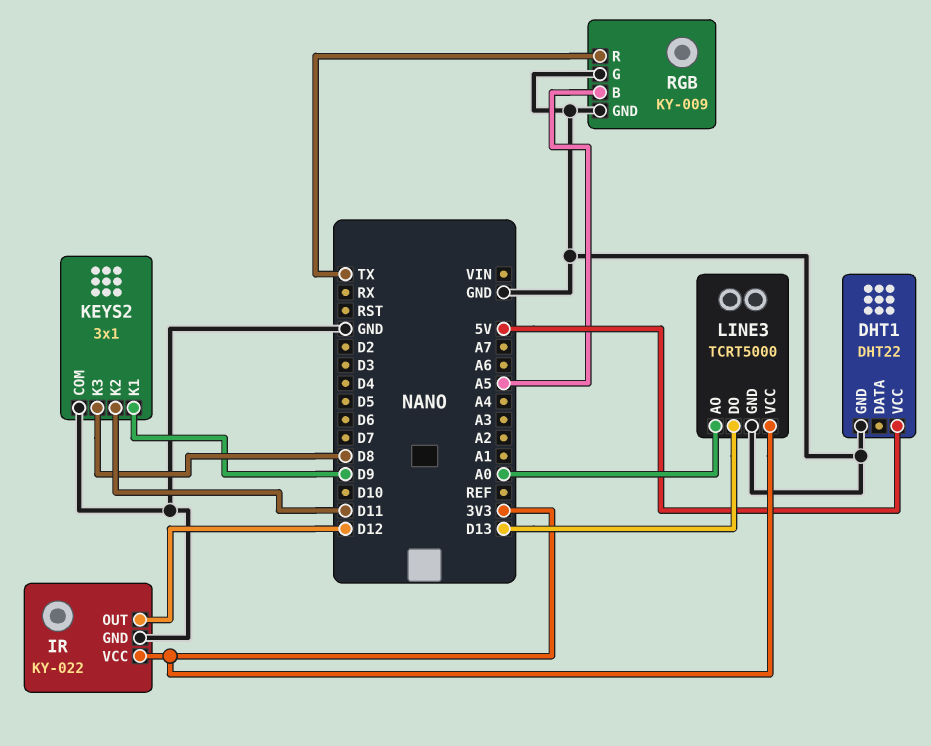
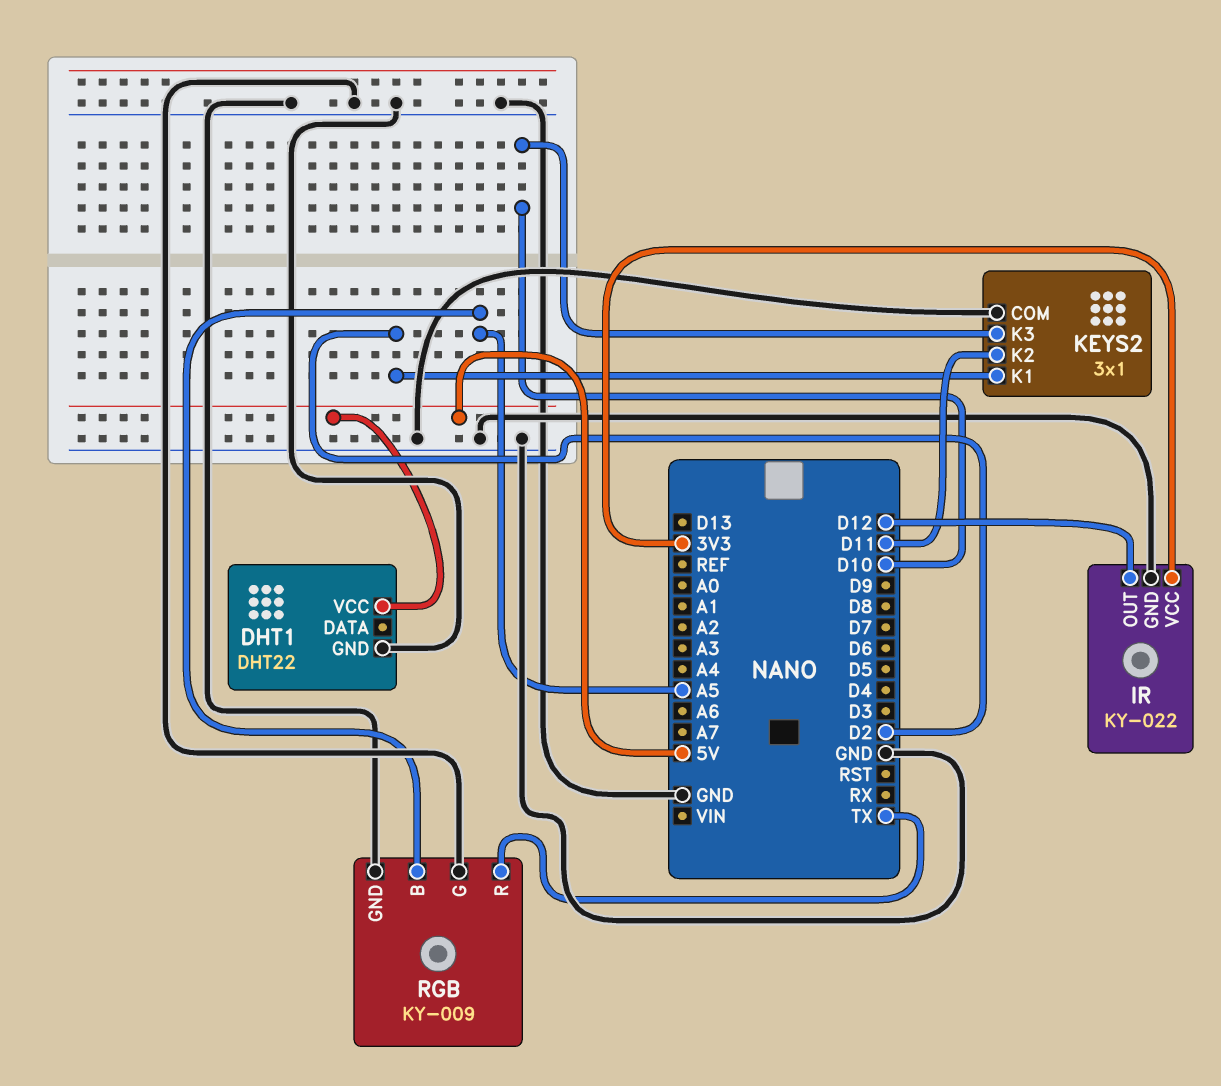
KEYS2 pin K1: D9 -> D2
KEYS2 pin K3: D8 -> D10
LINE3: TCRT5000 -> none
LINE3 pin AO: A0 -> none
LINE3 pin DO: D13 -> none
LINE3 pin GND: GND -> none
LINE3 pin VCC: 3V3 -> none

